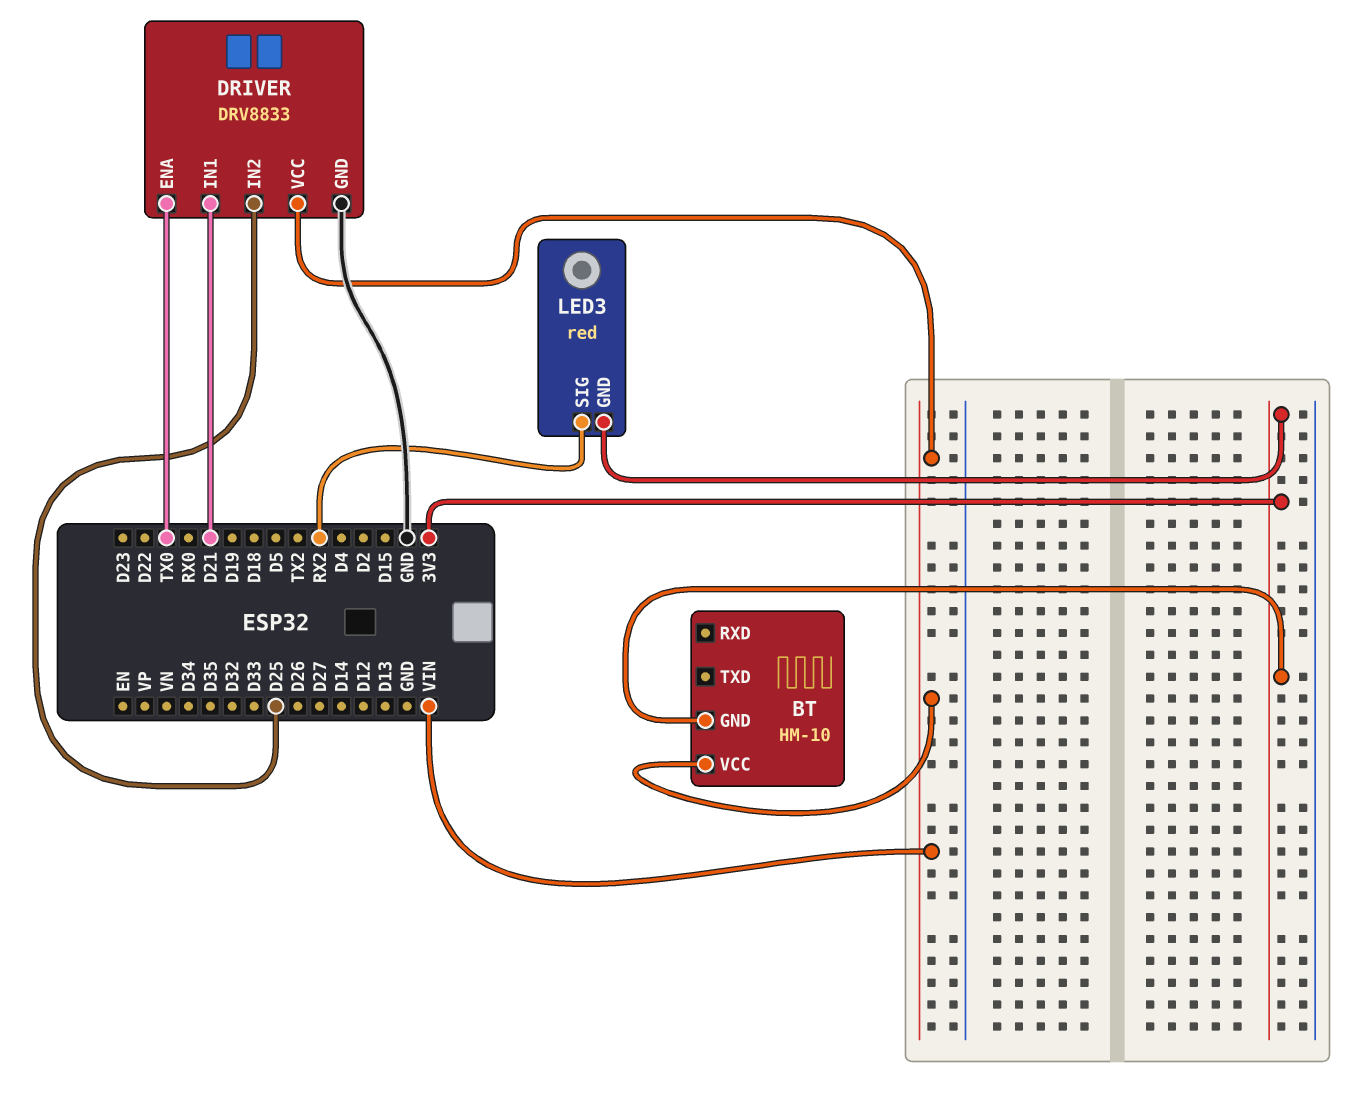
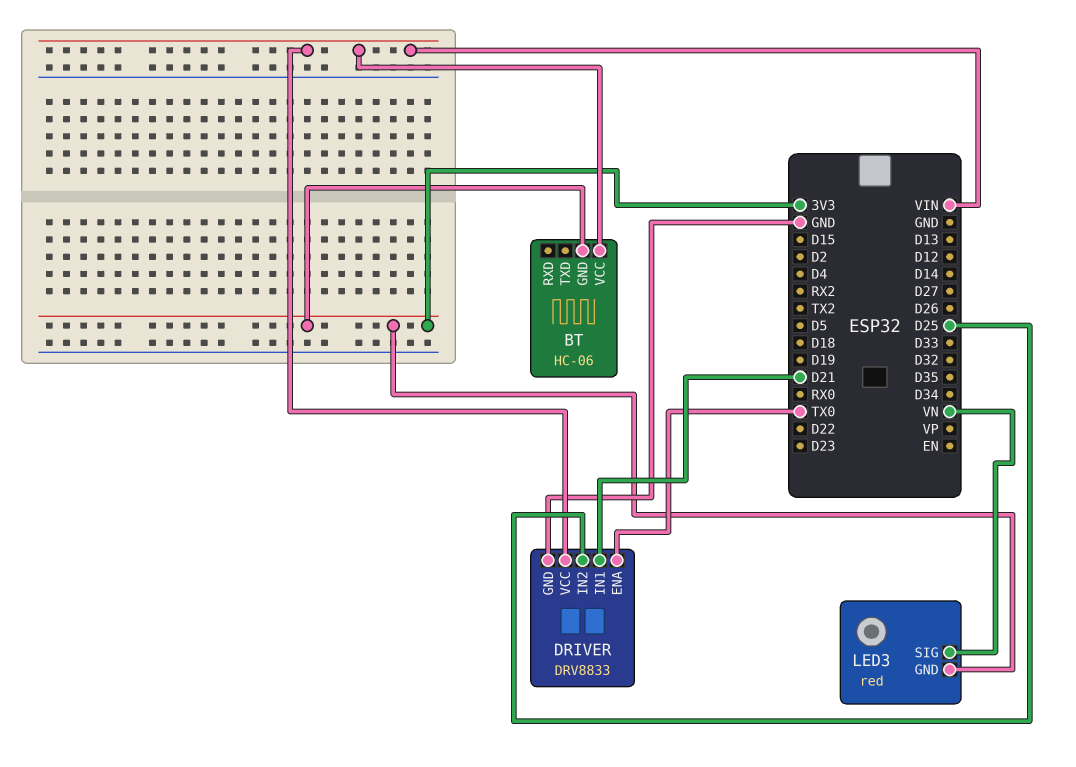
BT: HM-10 -> HC-06
LED3 pin SIG: RX2 -> VN

